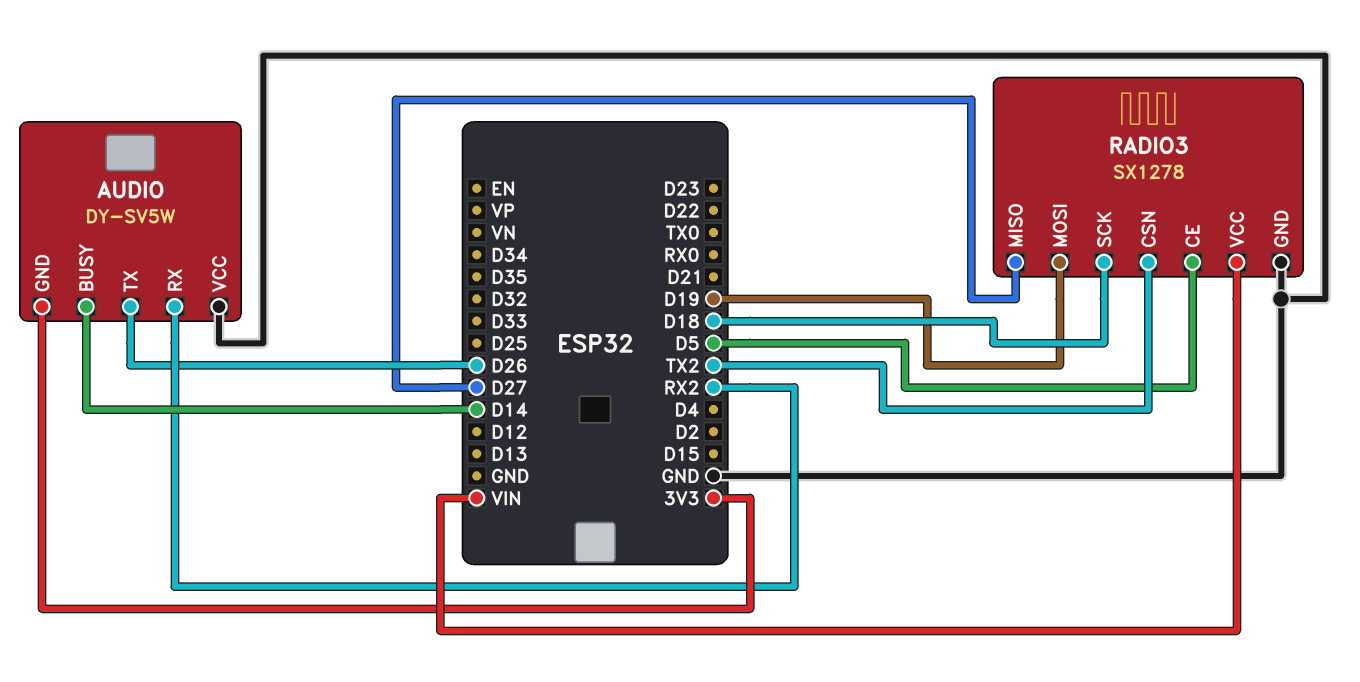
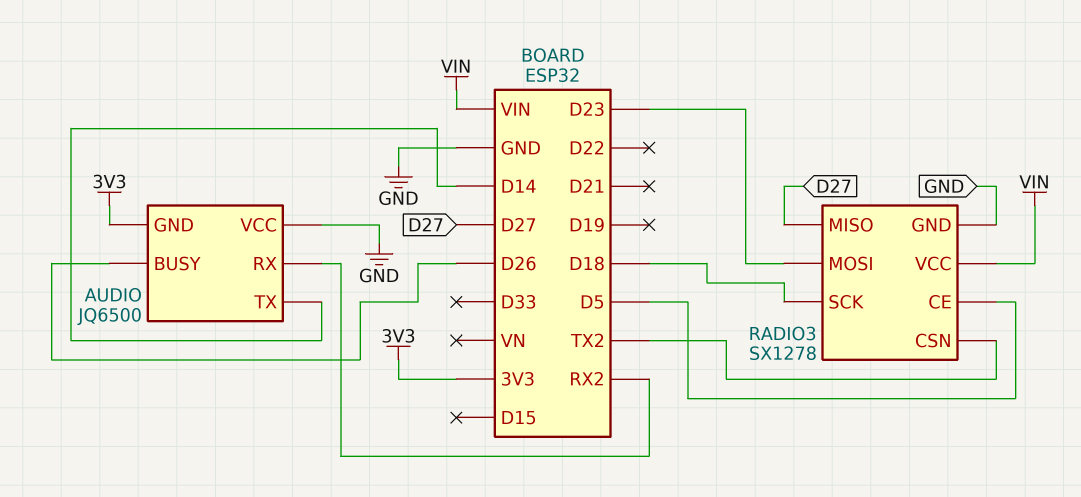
AUDIO: DY-SV5W -> JQ6500
AUDIO pin BUSY: D14 -> D26
AUDIO pin TX: D26 -> D14
RADIO3 pin MOSI: D19 -> D23

